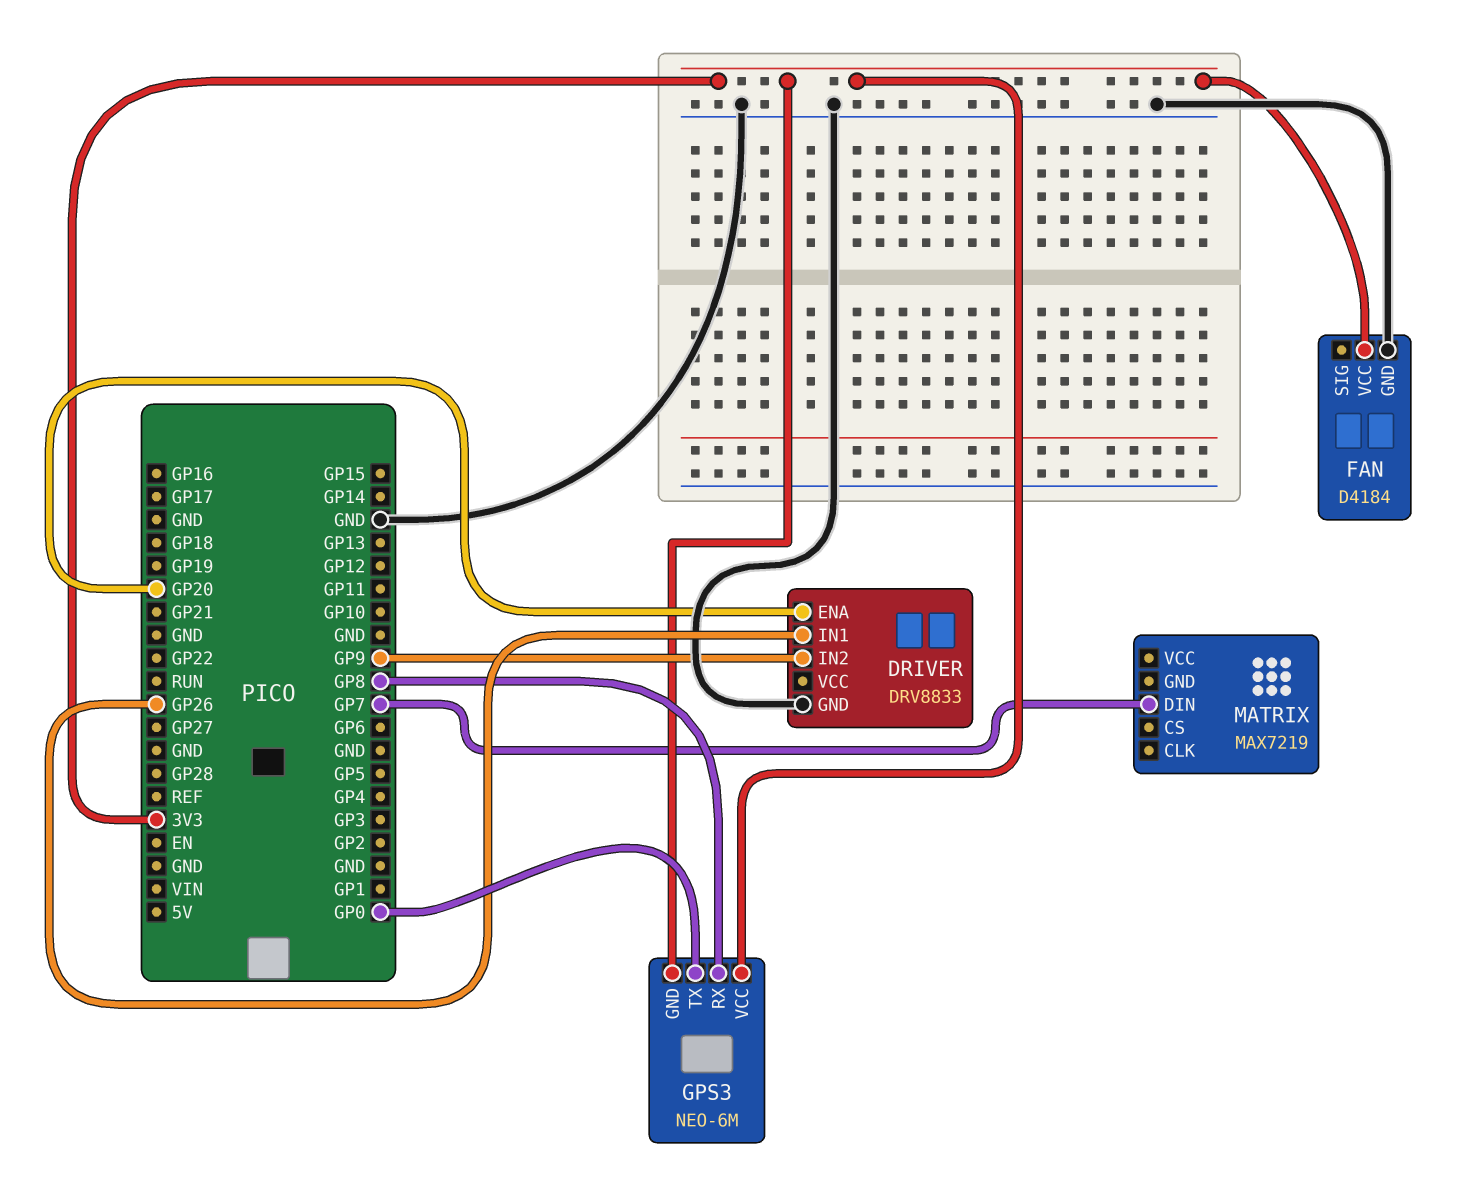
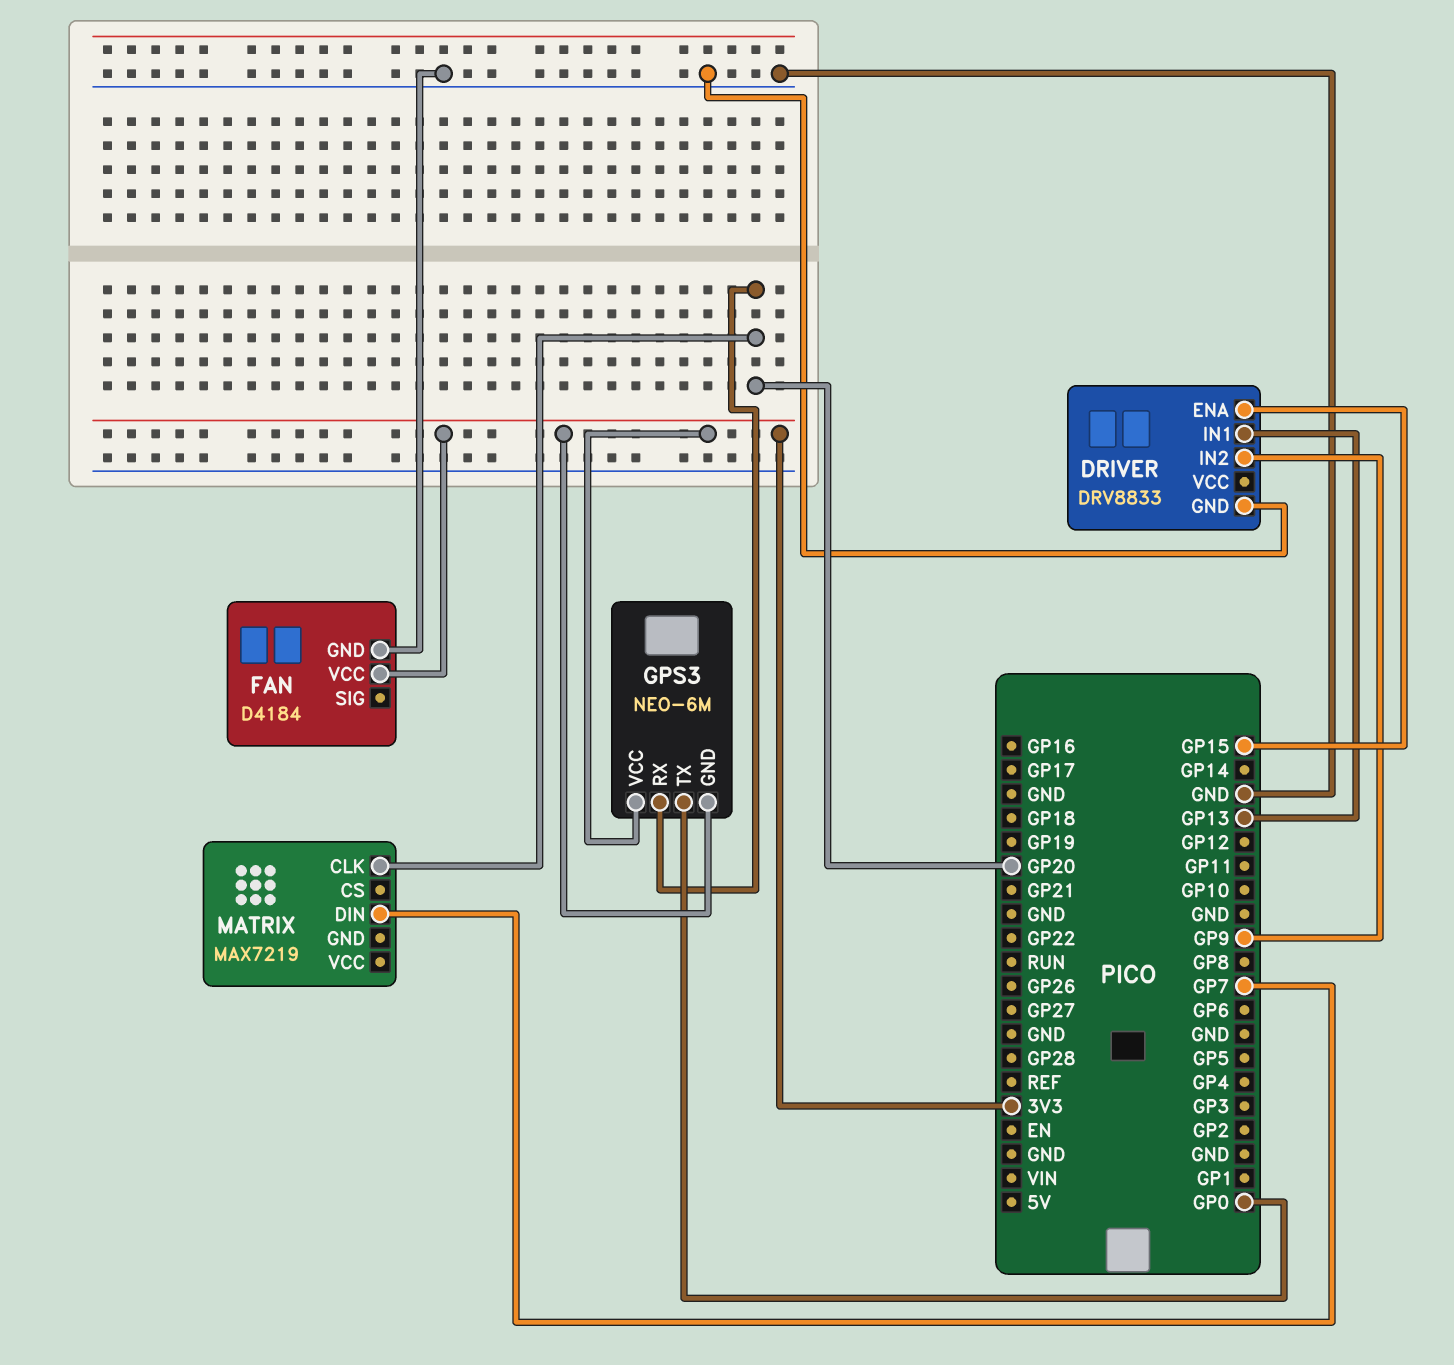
DRIVER pin ENA: GP20 -> GP15
DRIVER pin IN1: GP26 -> GP13
GPS3 pin RX: GP8 -> GP20
MATRIX pin CLK: none -> GP20

